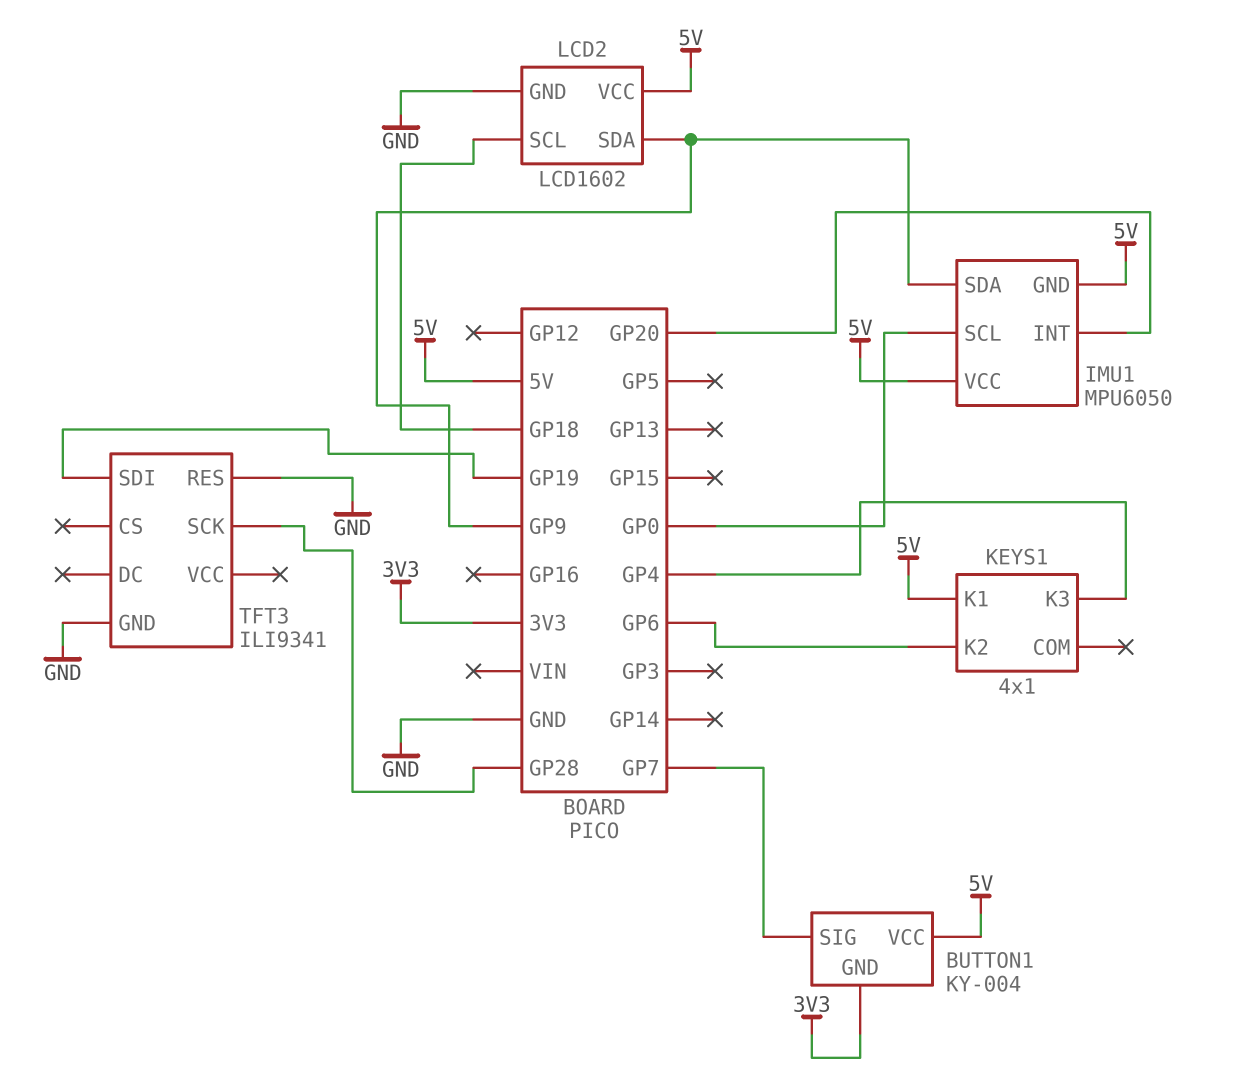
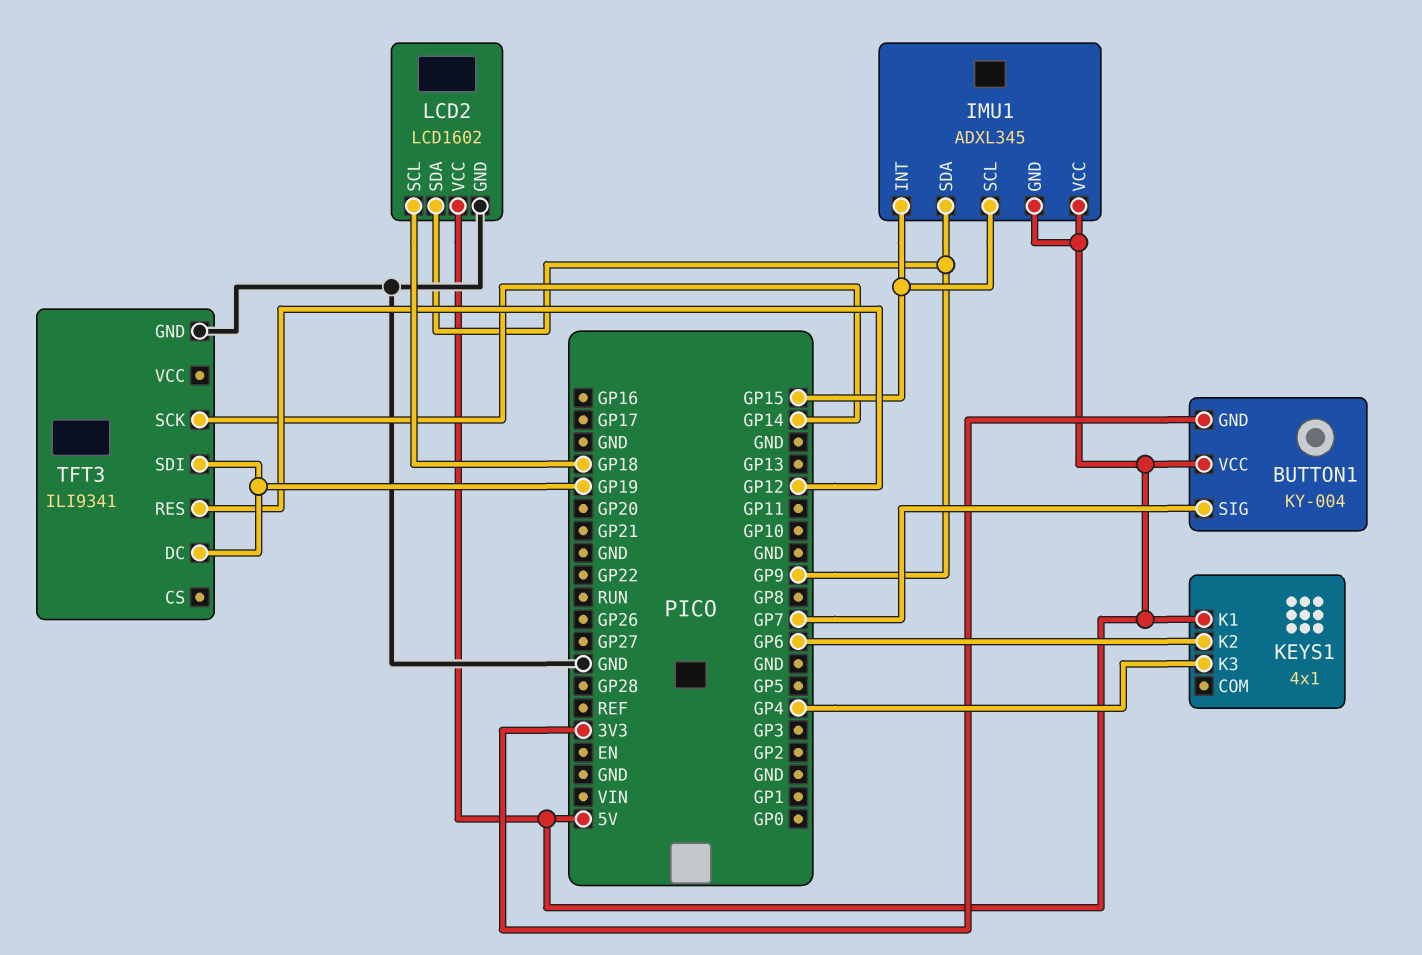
IMU1: MPU6050 -> ADXL345
IMU1 pin INT: GP20 -> GP15
IMU1 pin SCL: GP0 -> GP15
TFT3 pin DC: none -> GP19
TFT3 pin RES: GND -> GP12
TFT3 pin SCK: GP28 -> GP14

